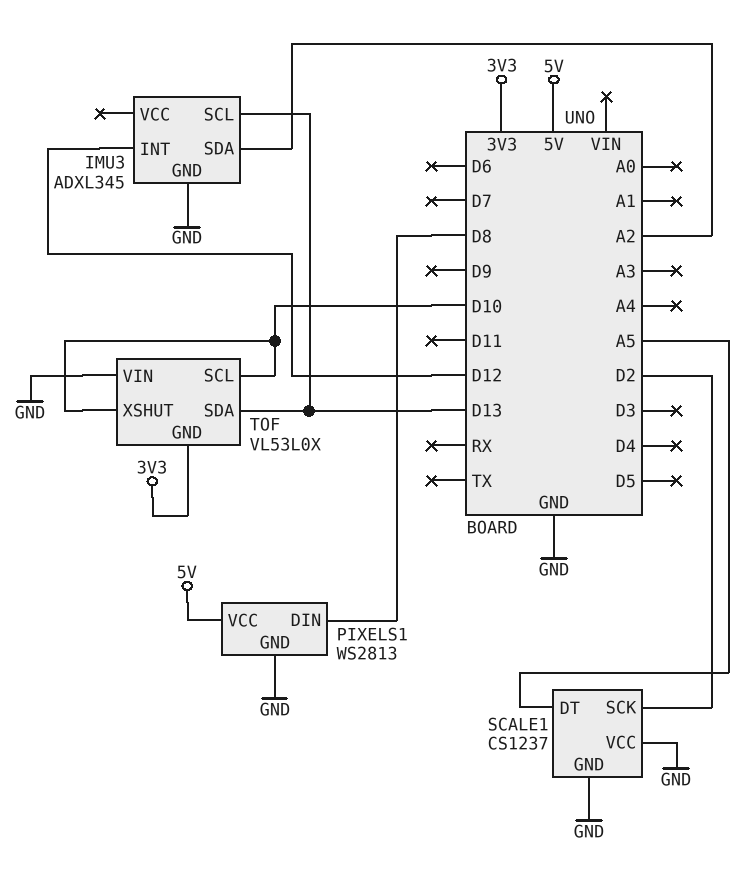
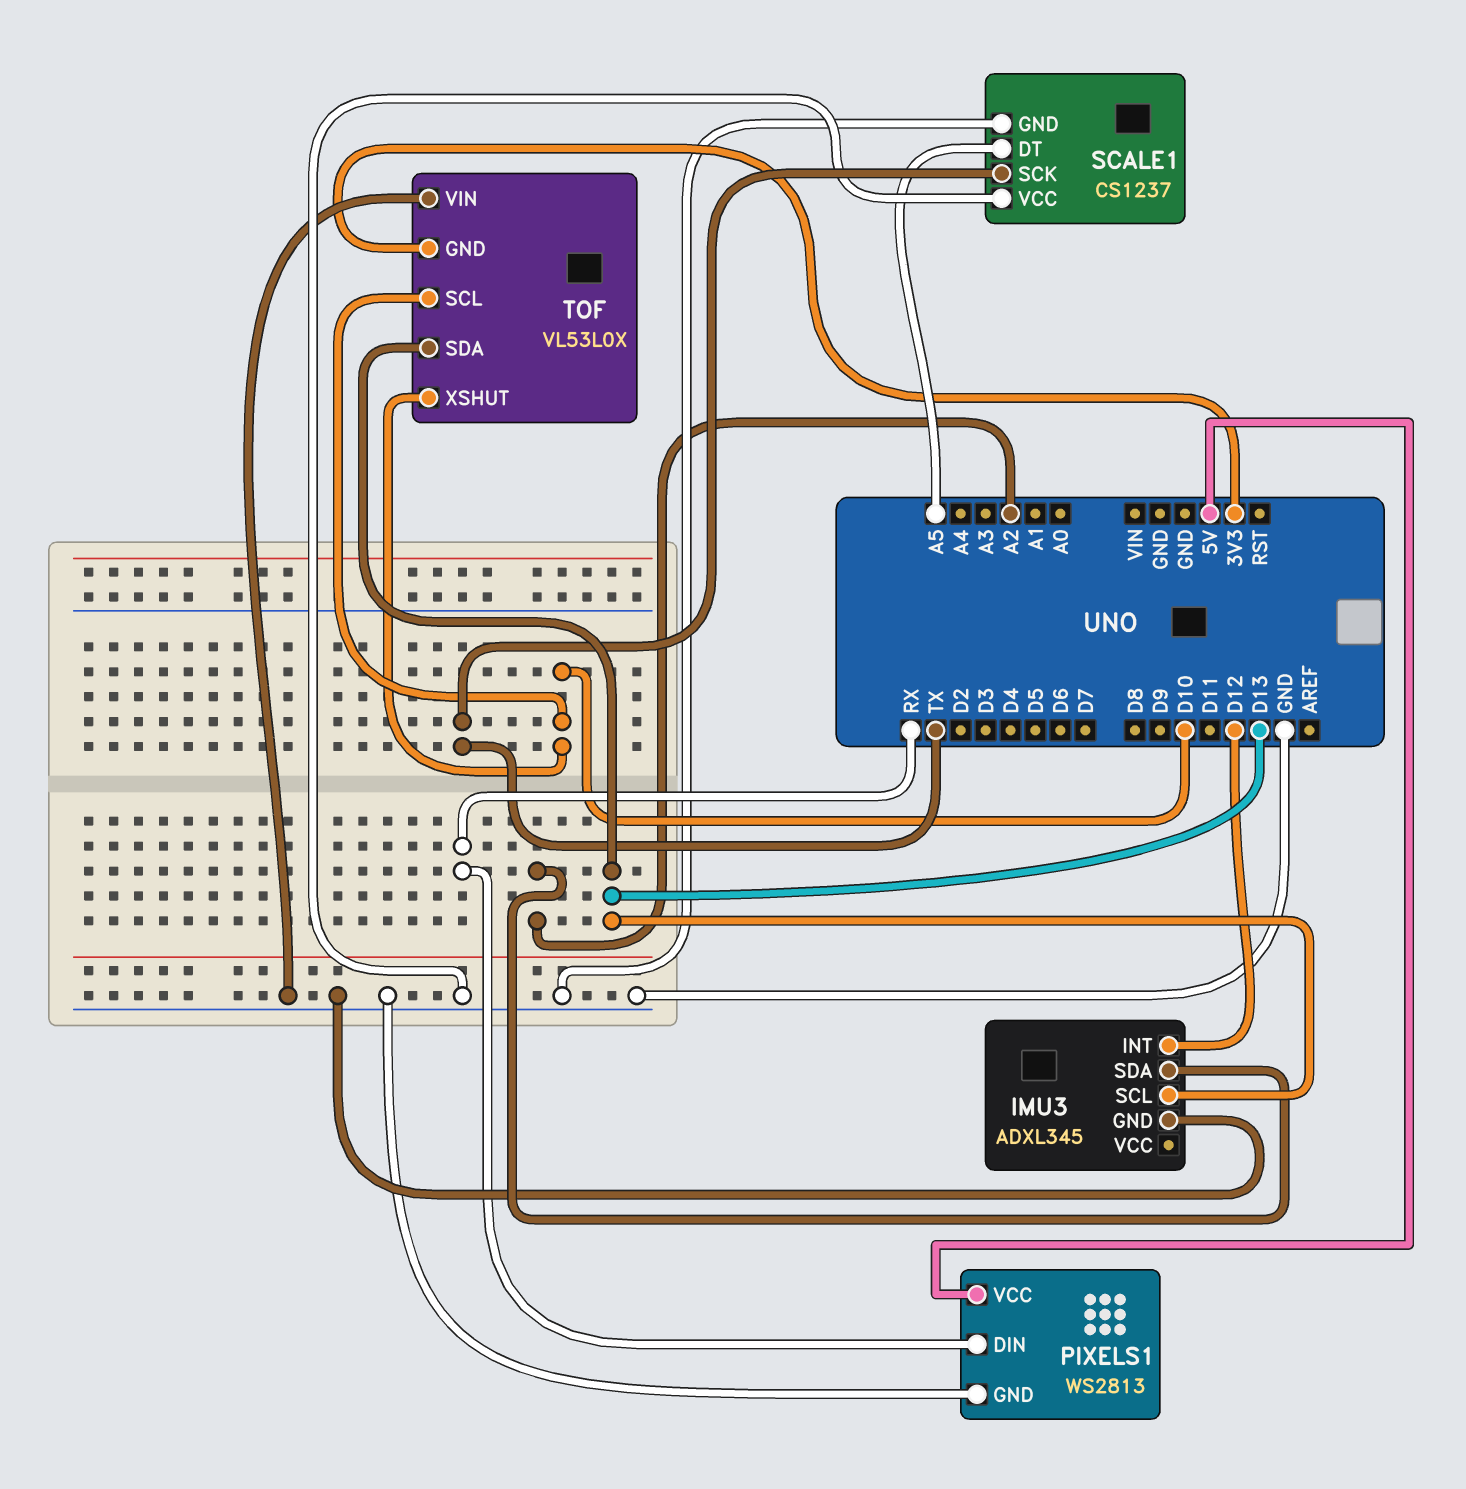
PIXELS1 pin DIN: D8 -> RX
SCALE1 pin SCK: D2 -> TX

